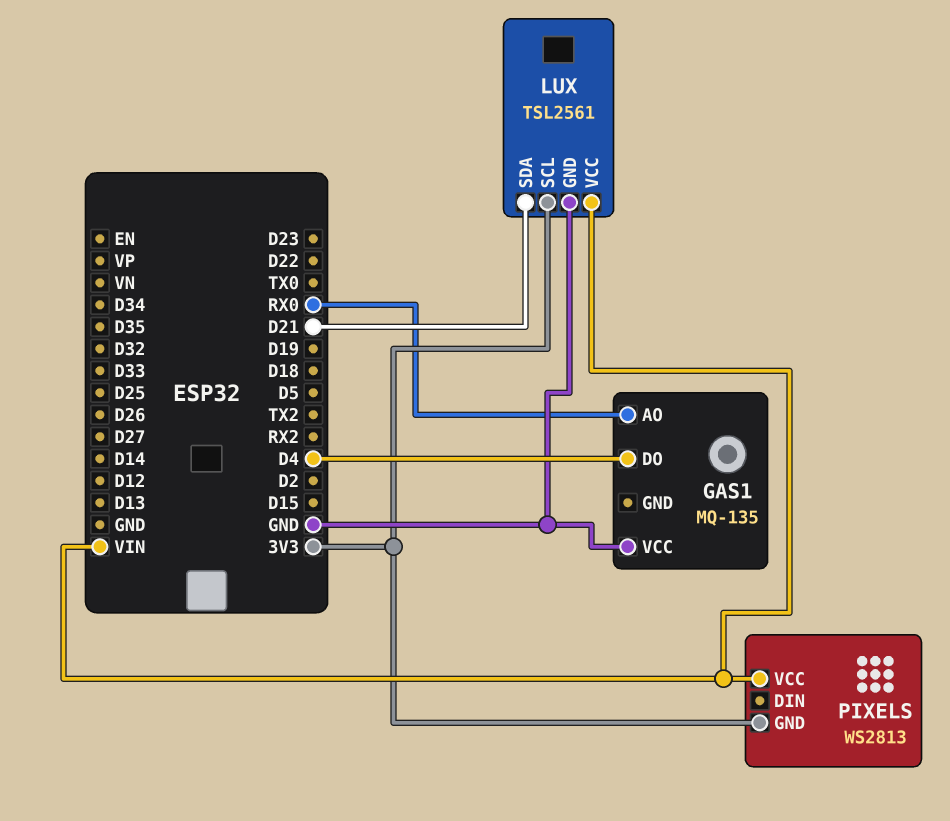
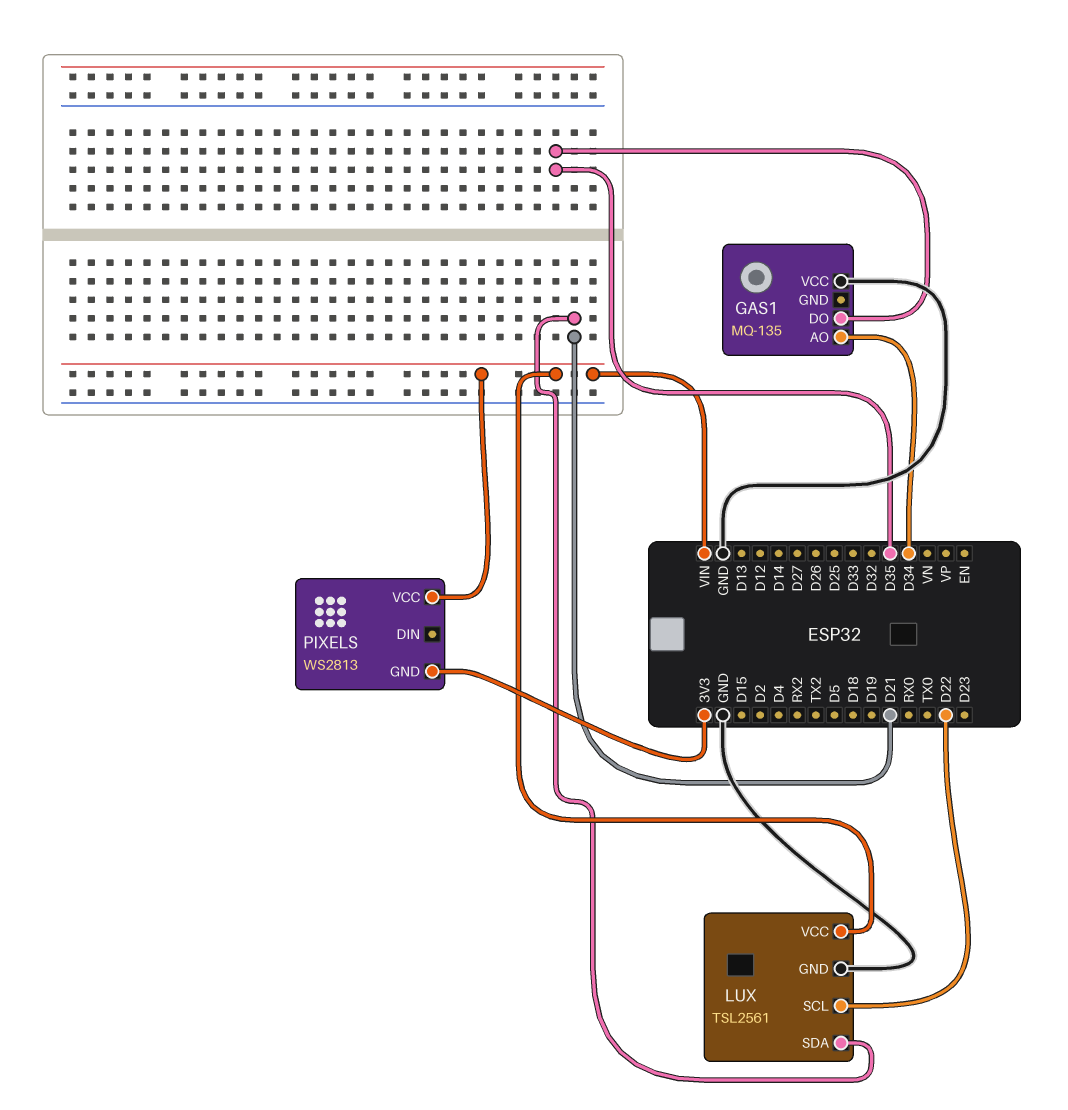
GAS1 pin AO: RX0 -> D34
GAS1 pin DO: D4 -> D35
LUX pin SCL: 3V3 -> D22

